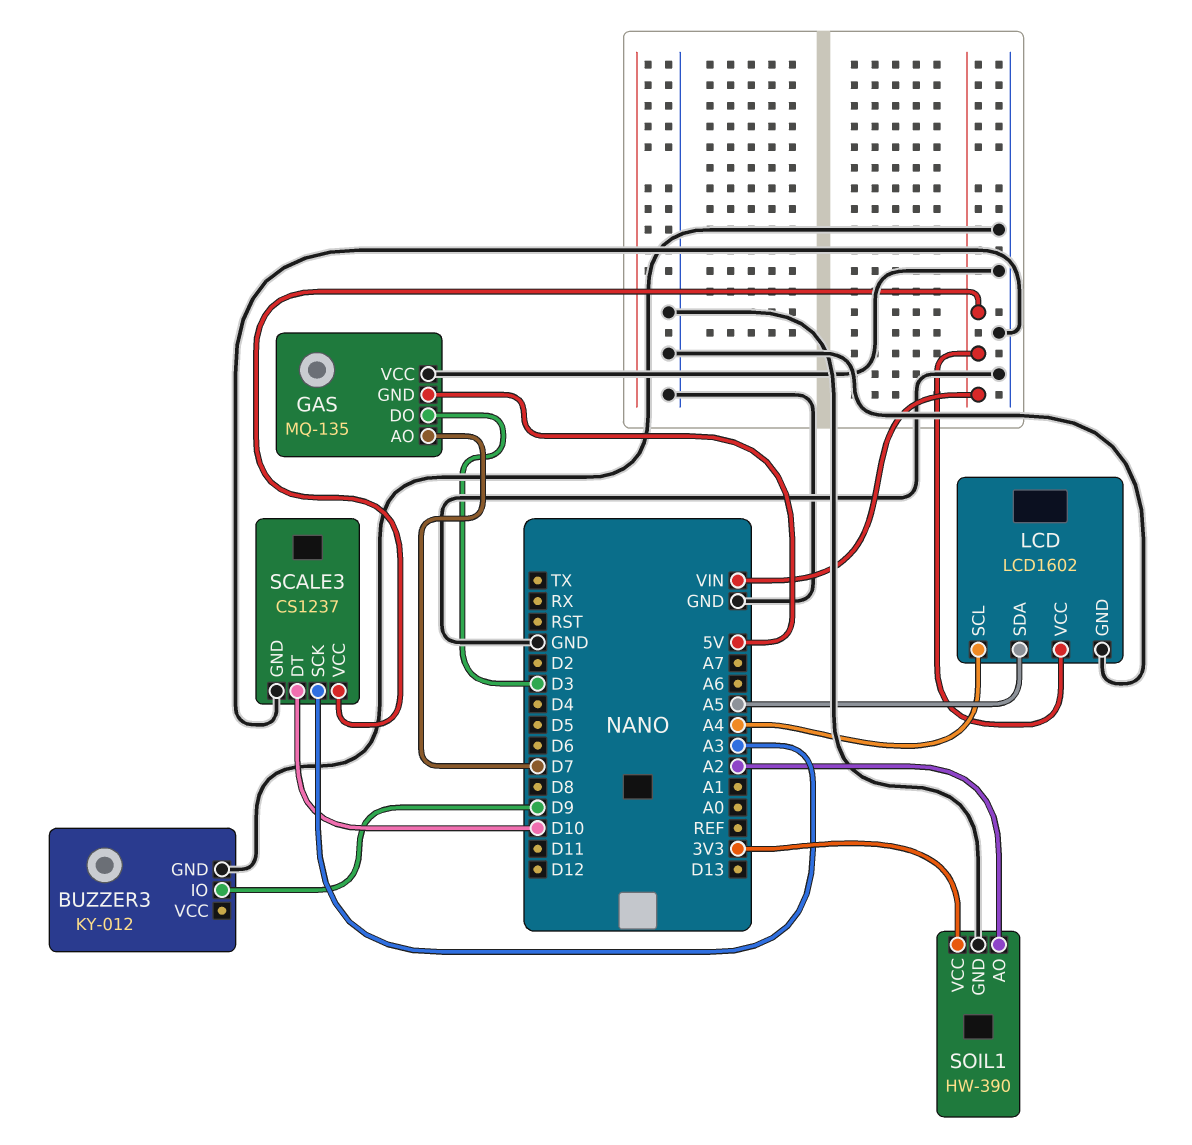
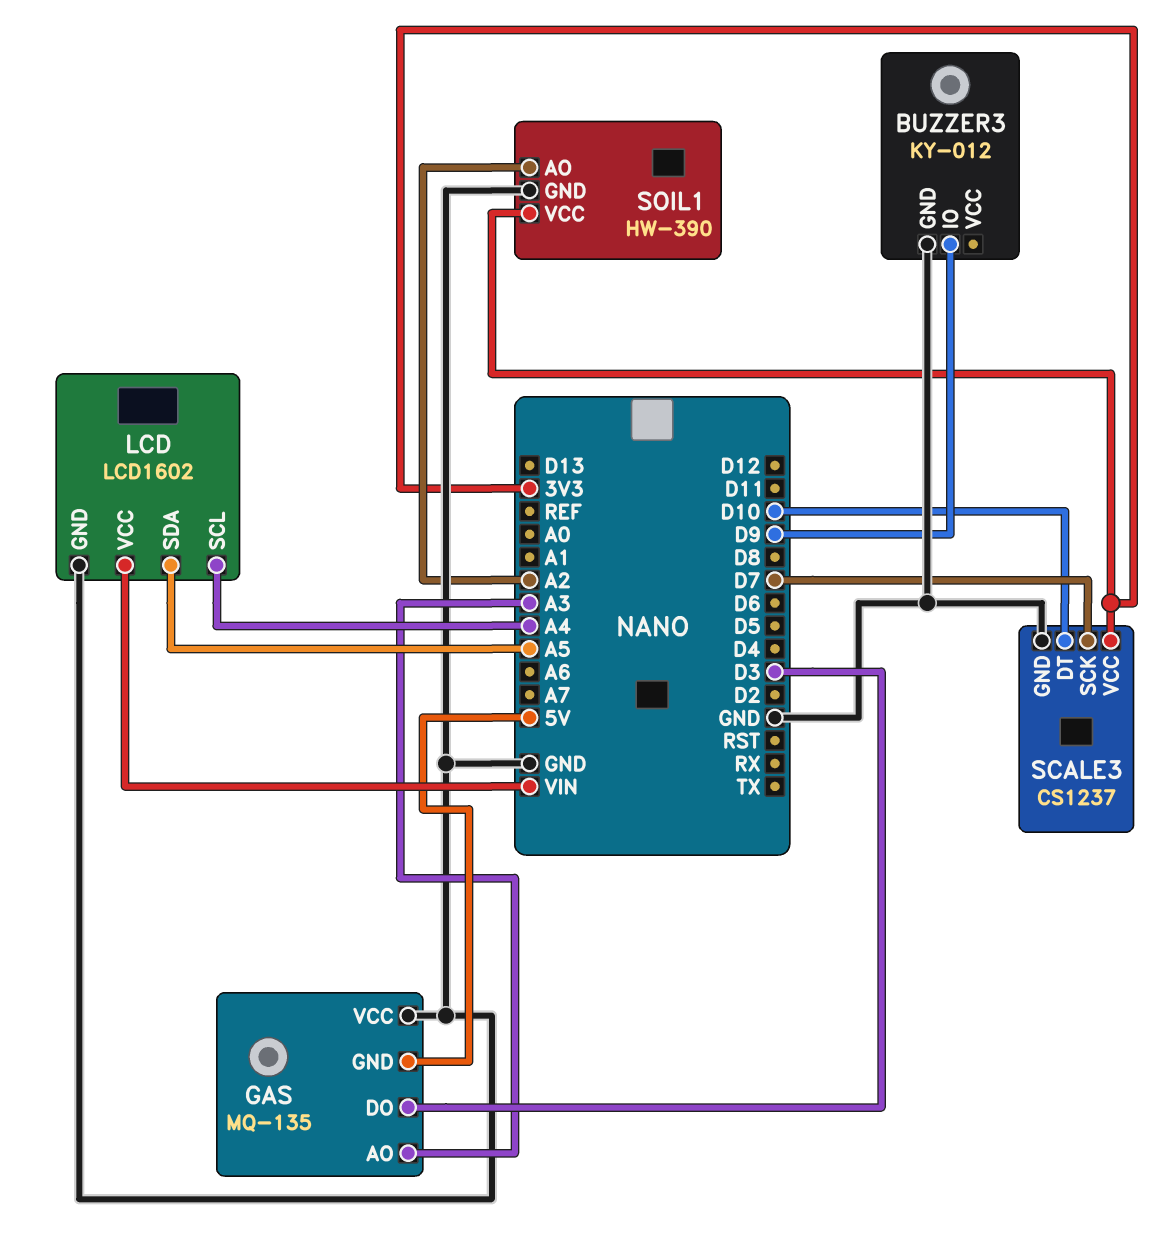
GAS pin AO: D7 -> A3
SCALE3 pin SCK: A3 -> D7
SCALE3 pin VCC: VIN -> 3V3

